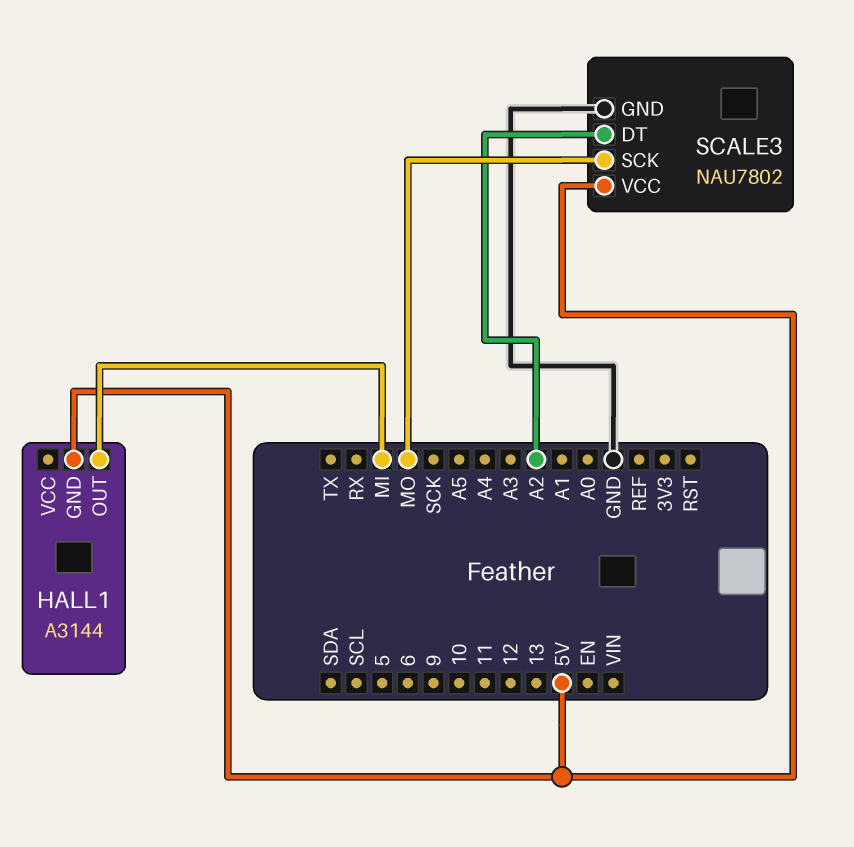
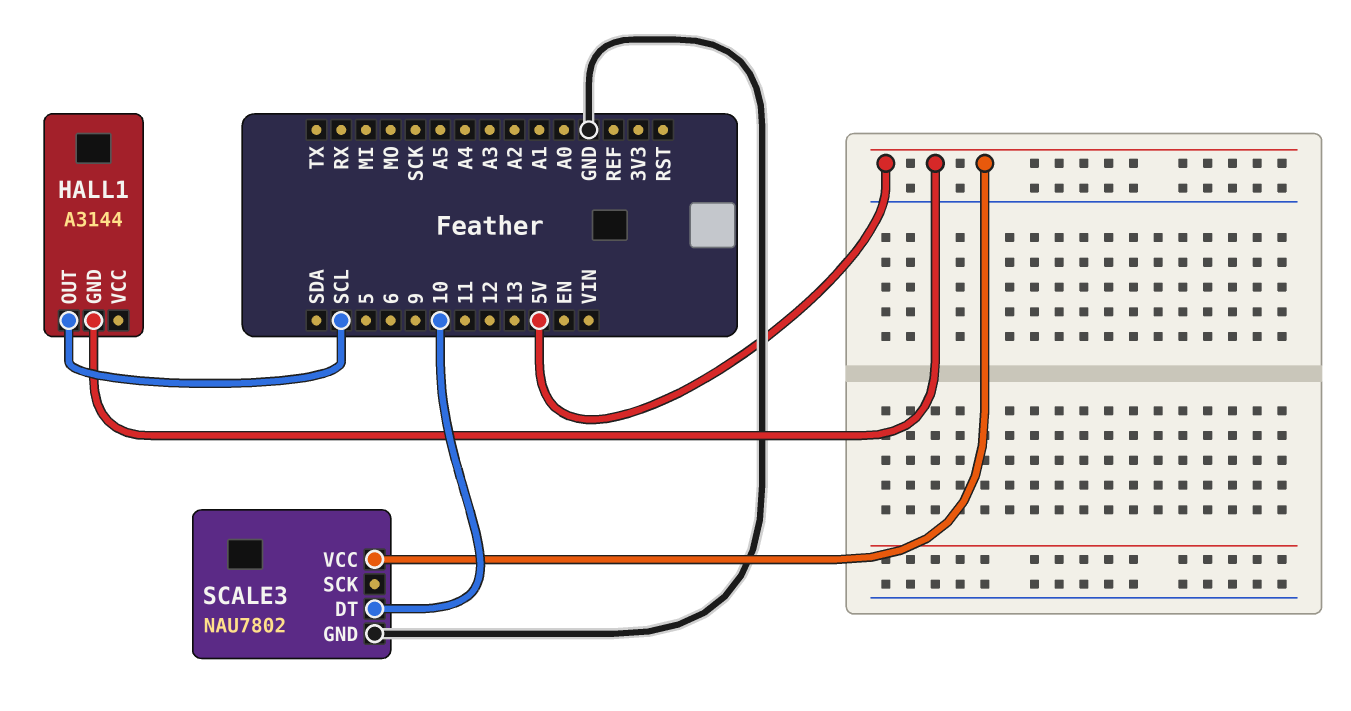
HALL1 pin OUT: MI -> SCL
SCALE3 pin DT: A2 -> 10
SCALE3 pin SCK: MO -> none

